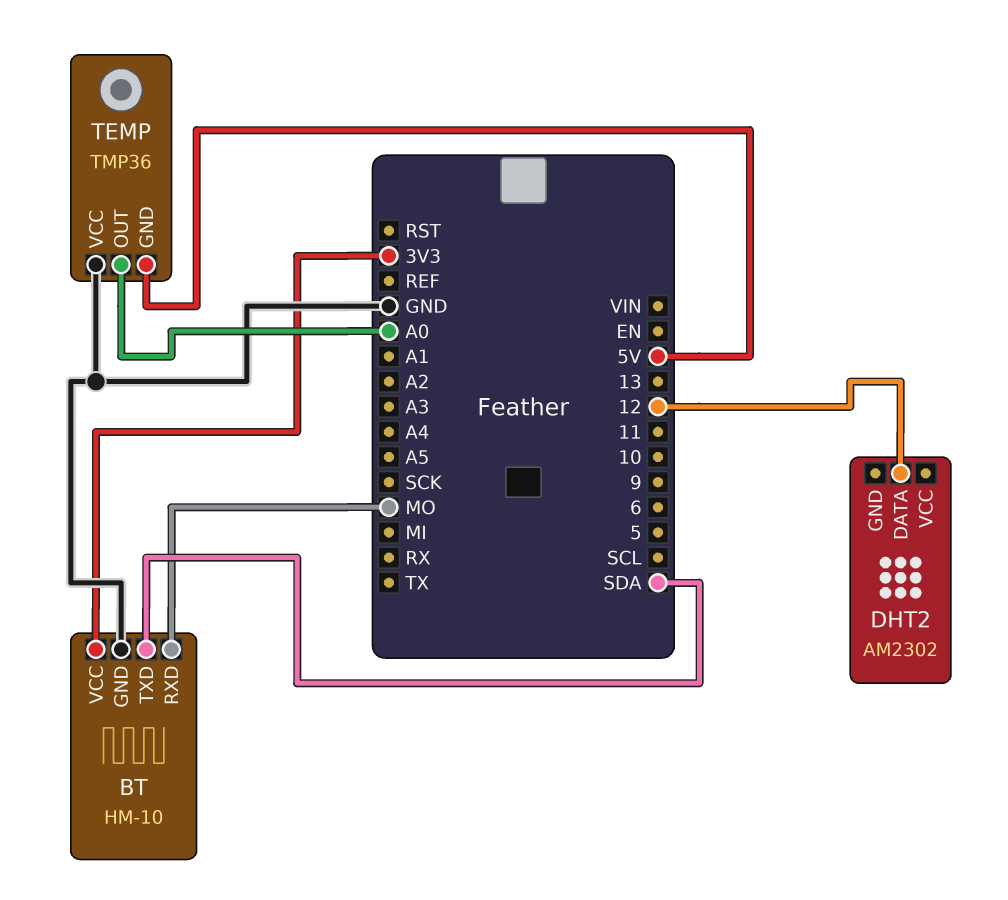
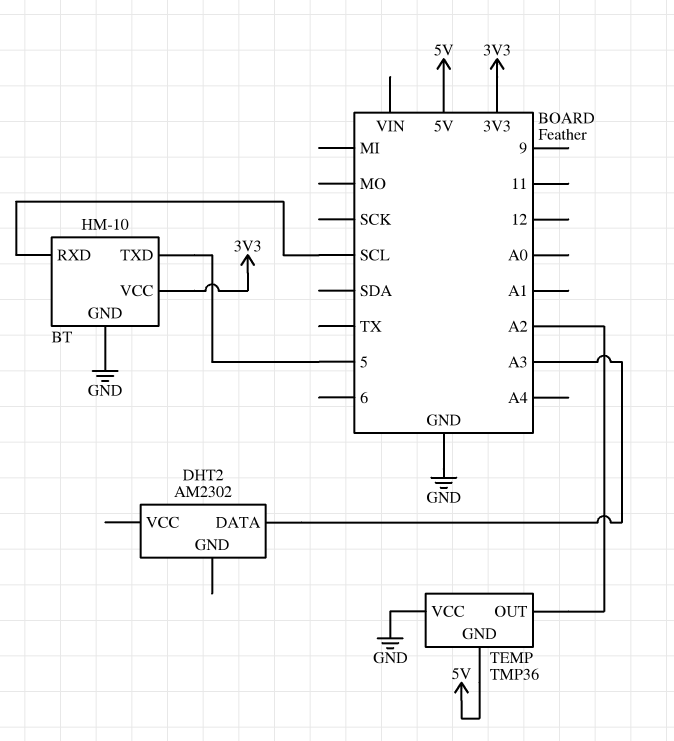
BT pin RXD: MO -> SCL
BT pin TXD: SDA -> 5
DHT2 pin DATA: 12 -> A3
TEMP pin OUT: A0 -> A2

